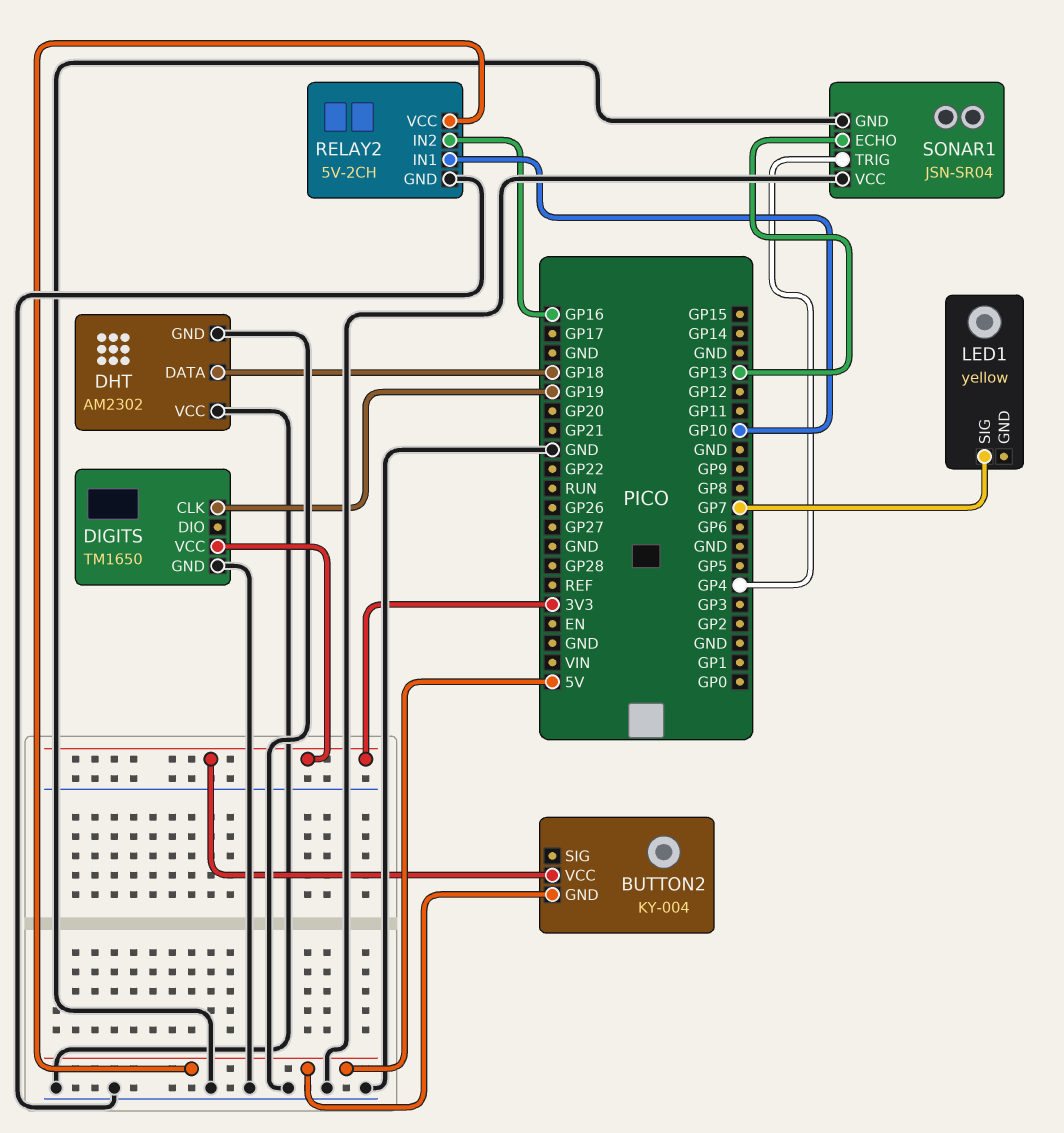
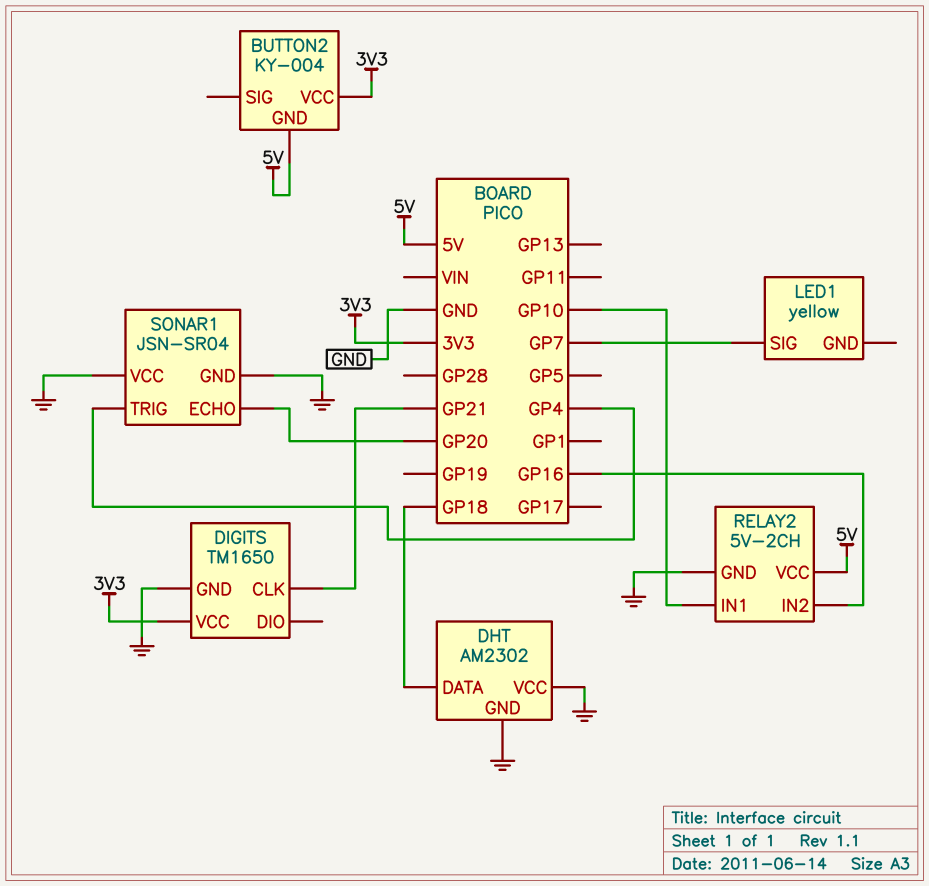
DIGITS pin CLK: GP19 -> GP21
SONAR1 pin ECHO: GP13 -> GP20

